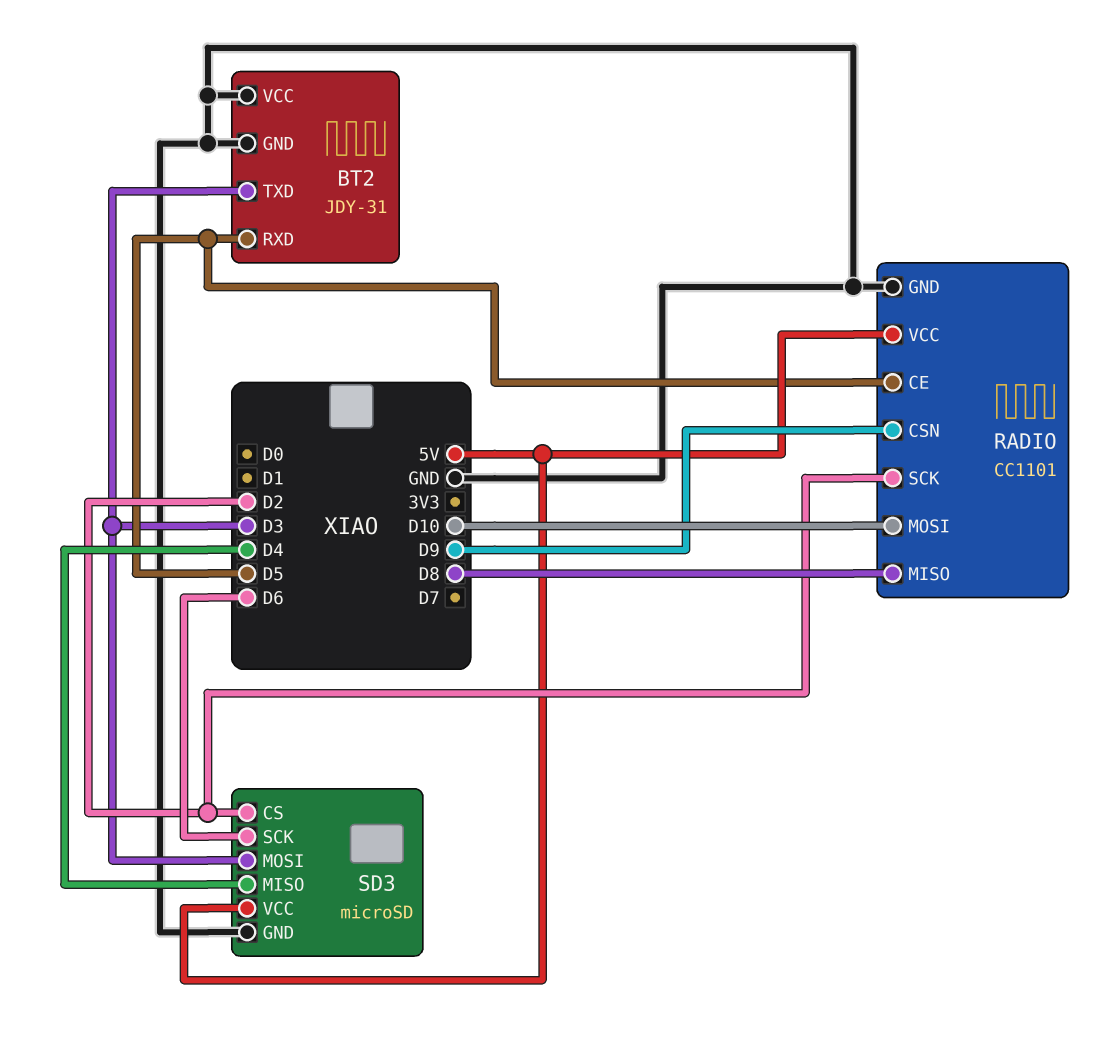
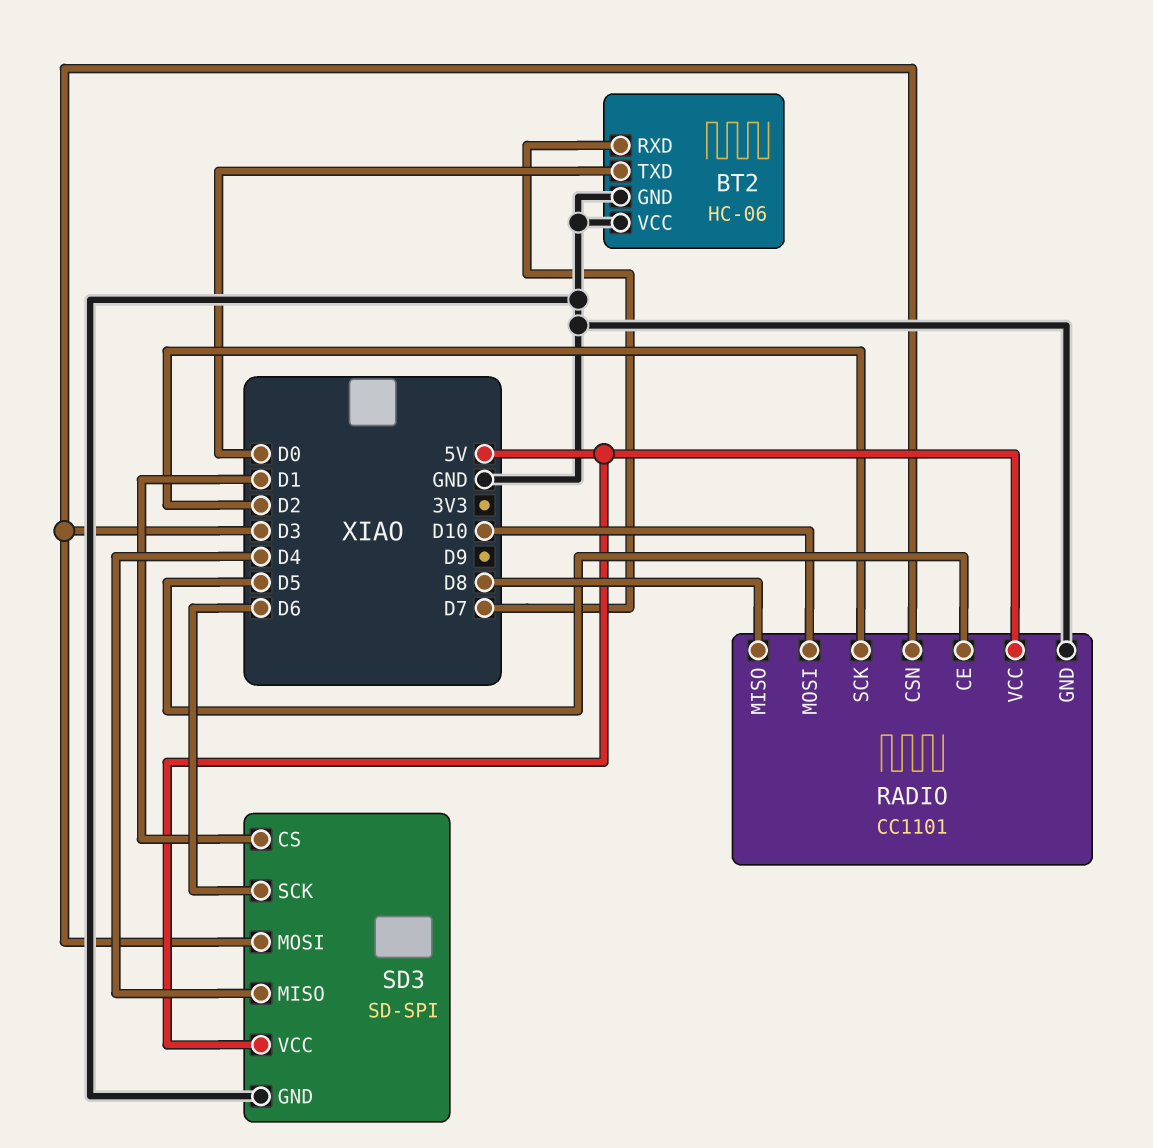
BT2: JDY-31 -> HC-06
BT2 pin RXD: D5 -> D7
BT2 pin TXD: D3 -> D0
RADIO pin CSN: D9 -> D3
SD3: microSD -> SD-SPI
SD3 pin CS: D2 -> D1

